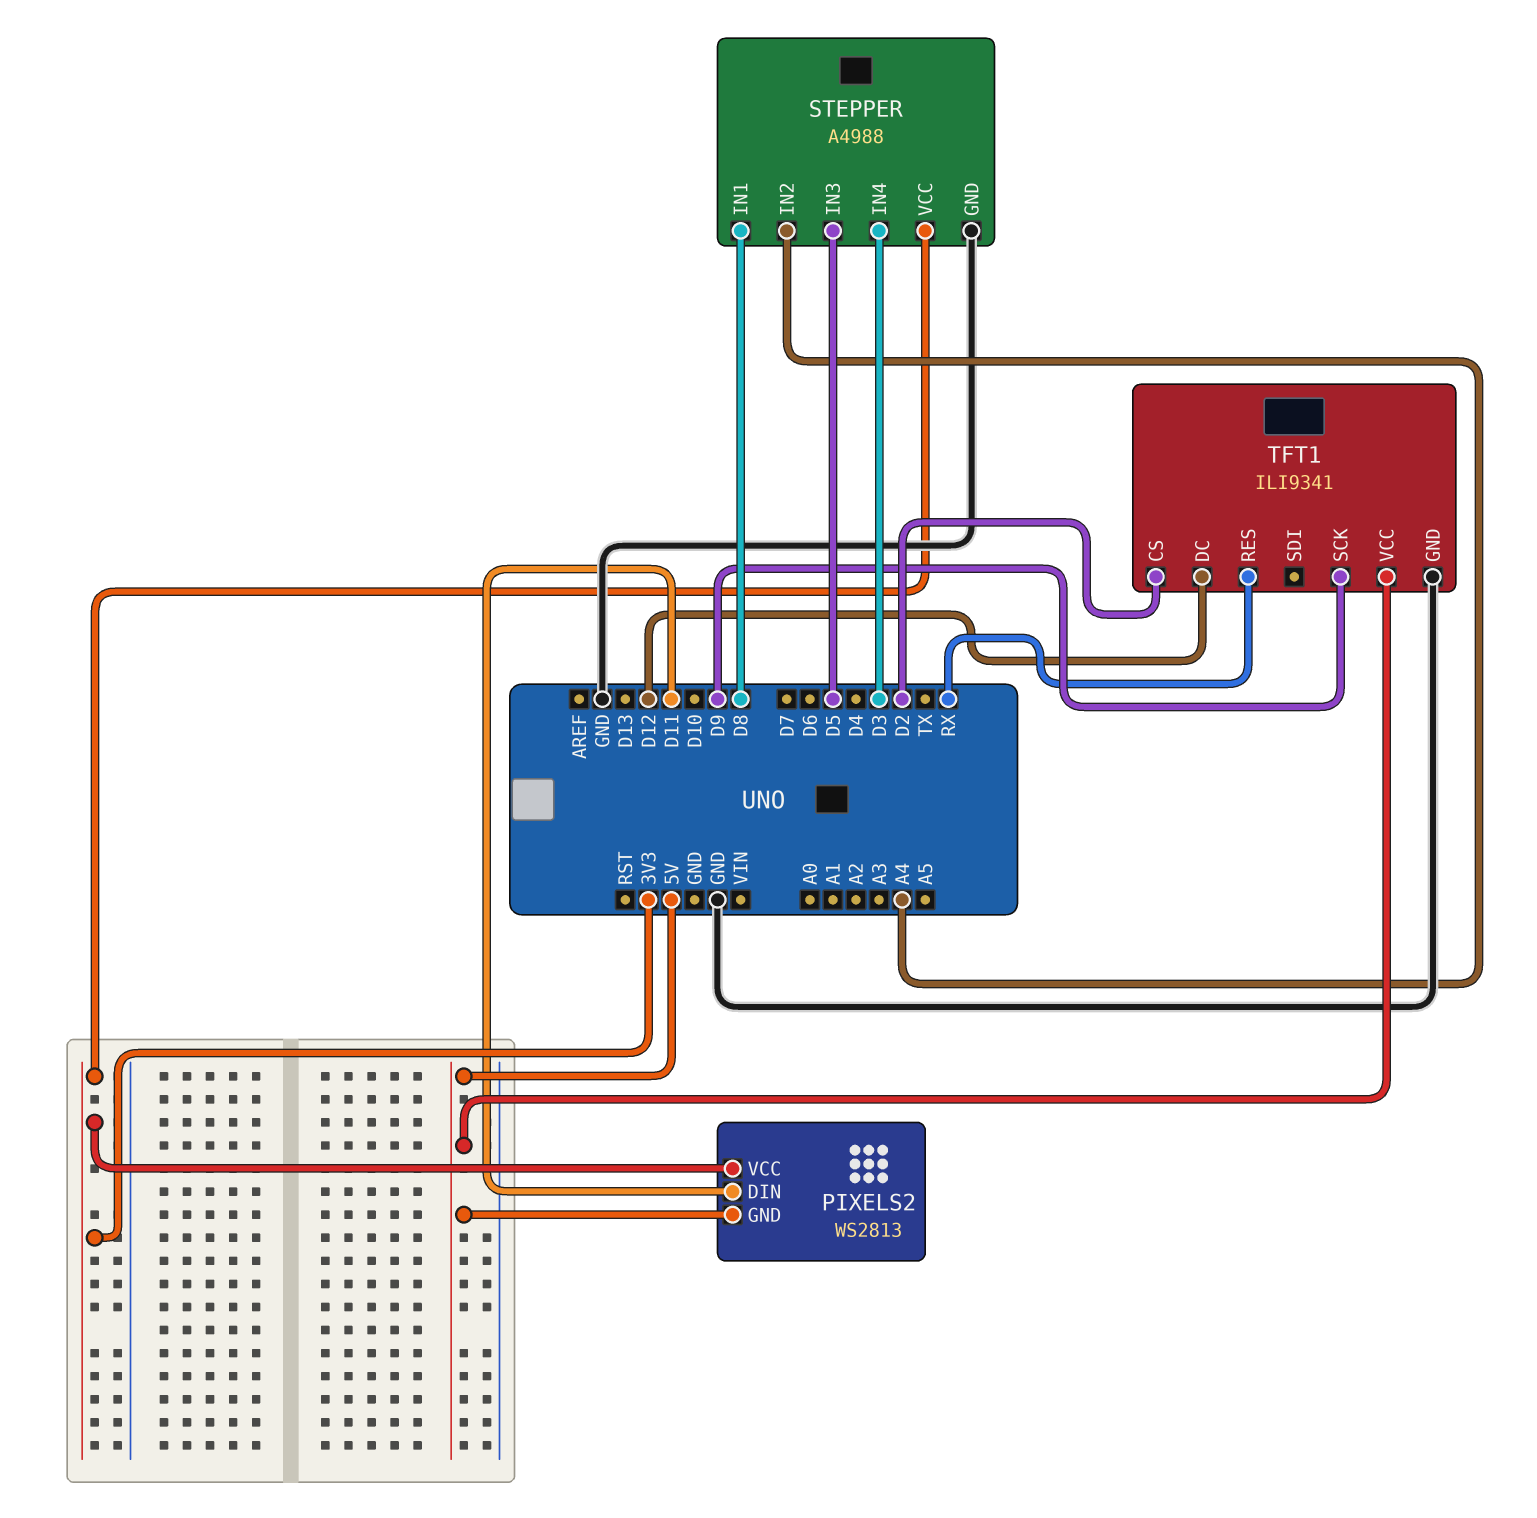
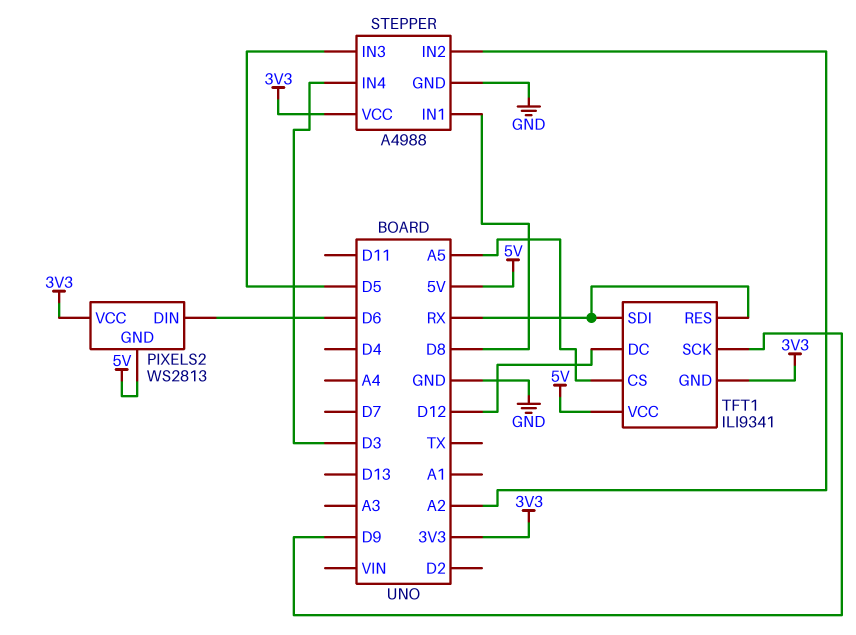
PIXELS2 pin DIN: D11 -> D6
STEPPER pin IN2: A4 -> A2
TFT1 pin CS: D2 -> A5
TFT1 pin GND: GND -> 3V3
TFT1 pin SDI: none -> RX

